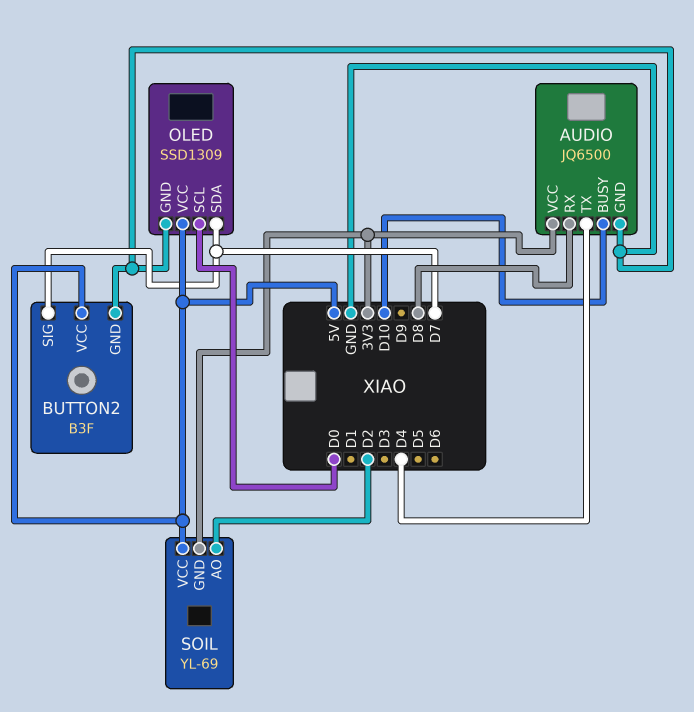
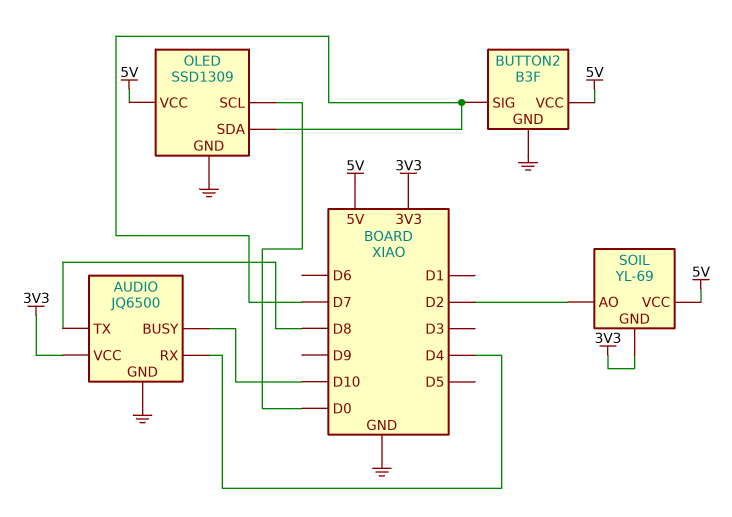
AUDIO pin RX: D8 -> D4
AUDIO pin TX: D4 -> D8

